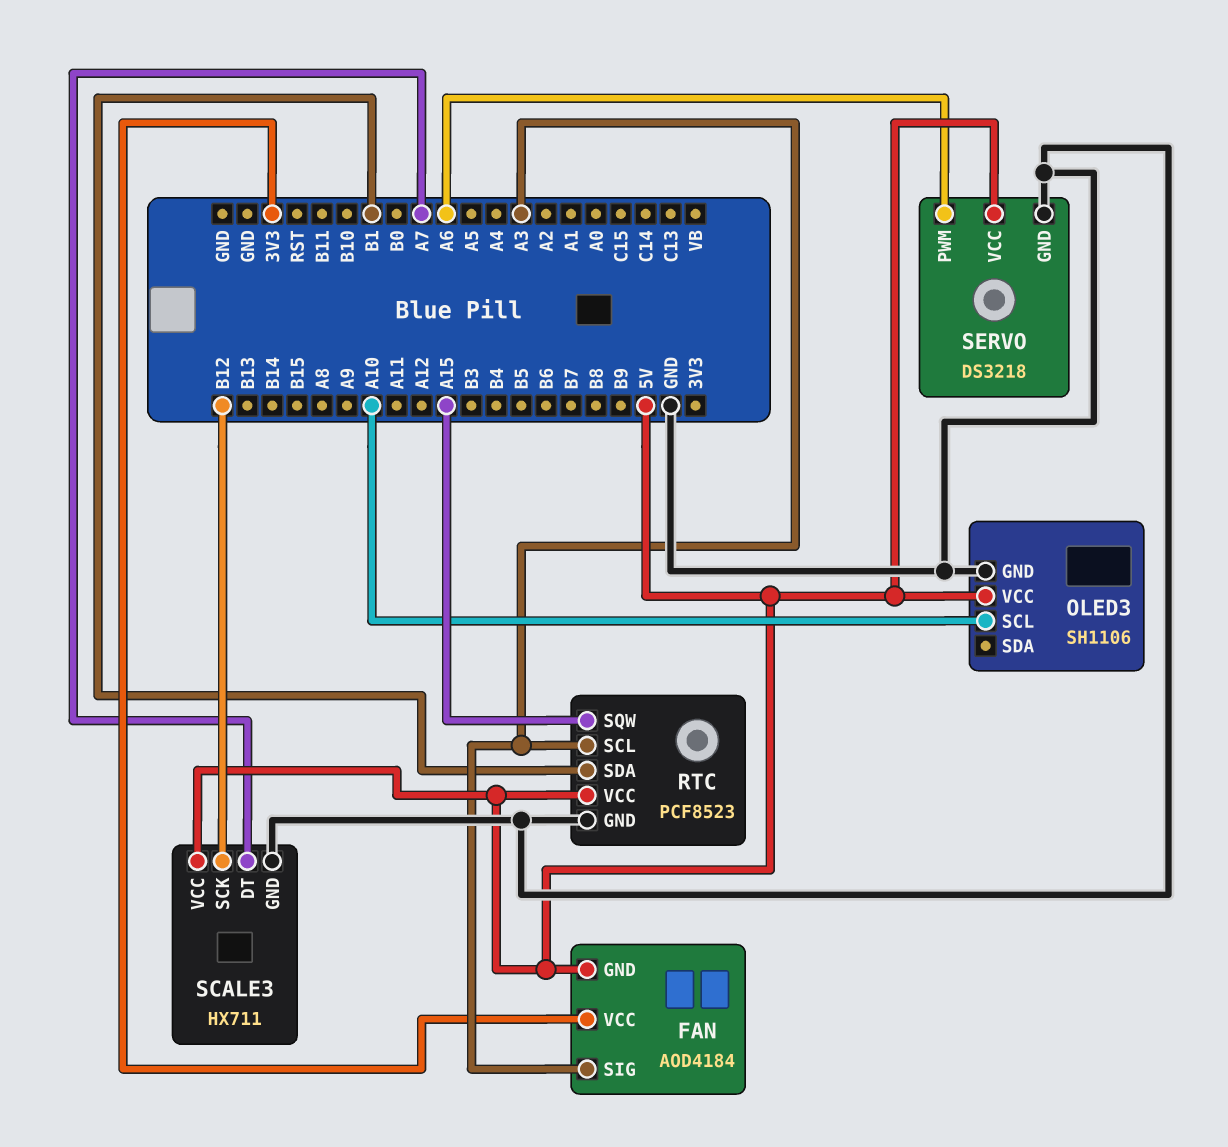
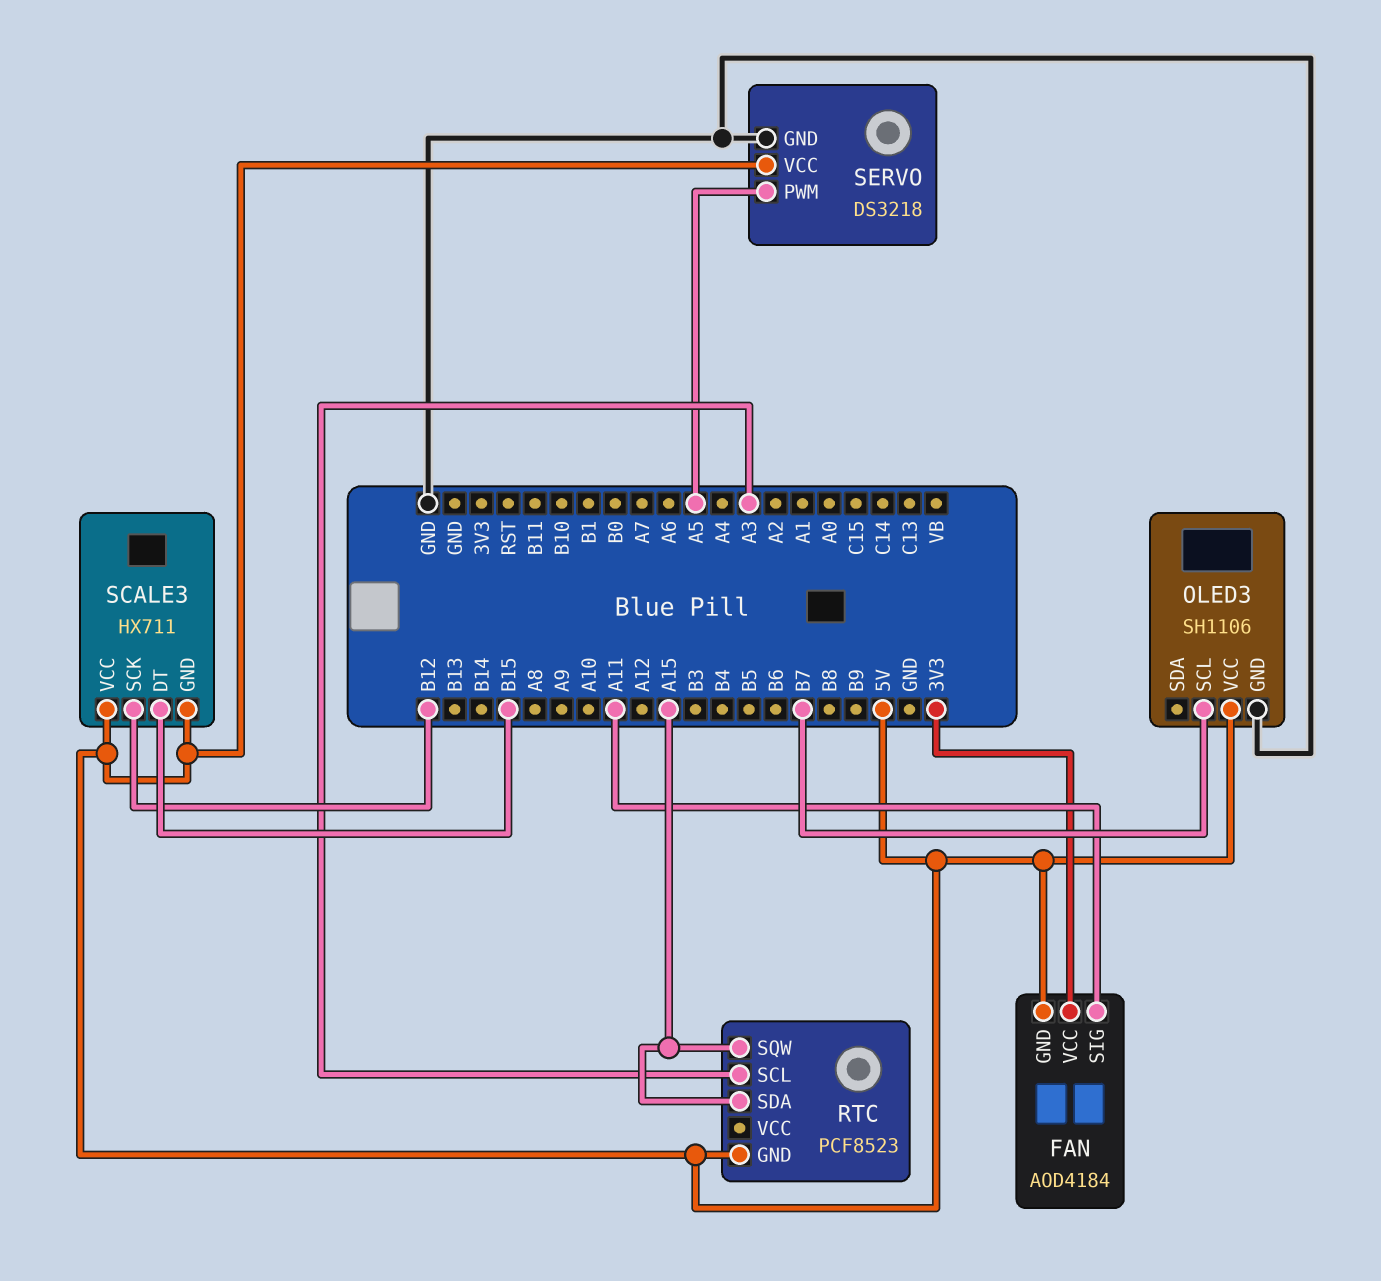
FAN pin SIG: A3 -> A11
OLED3 pin SCL: A10 -> B7
RTC pin GND: GND -> 5V
RTC pin SDA: B1 -> A15
RTC pin VCC: 5V -> none
SCALE3 pin DT: A7 -> B15
SCALE3 pin GND: GND -> 5V
SERVO pin PWM: A6 -> A5

